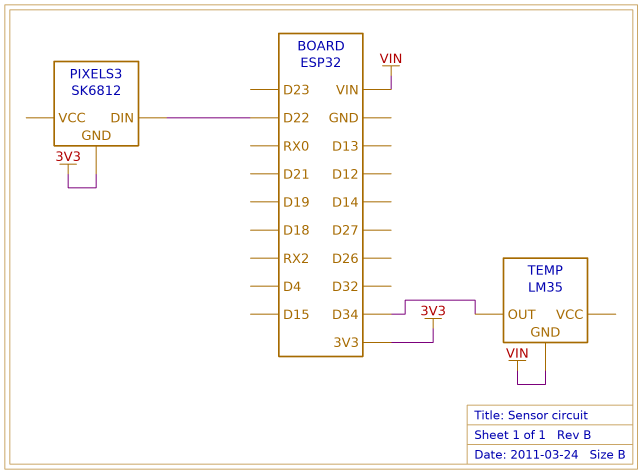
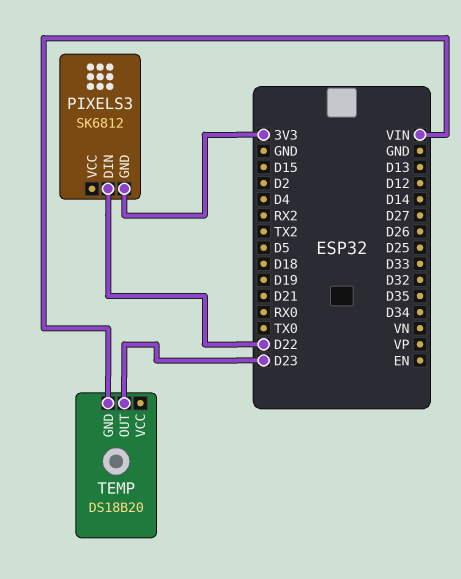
TEMP: LM35 -> DS18B20
TEMP pin OUT: D34 -> D23

